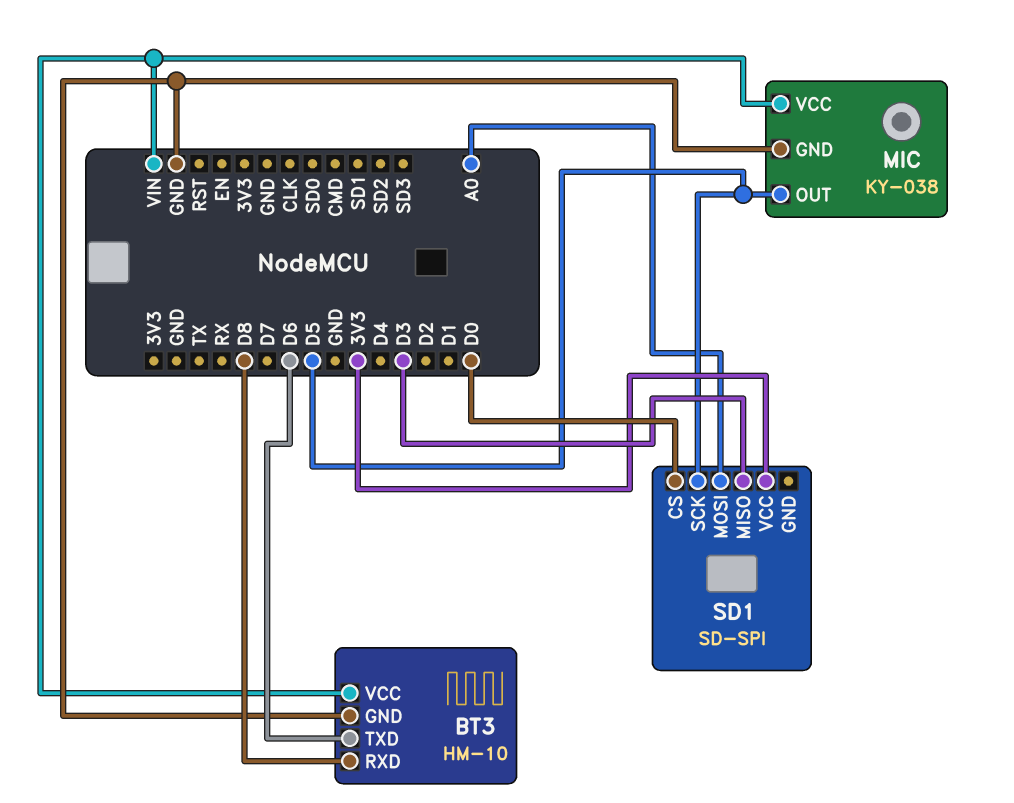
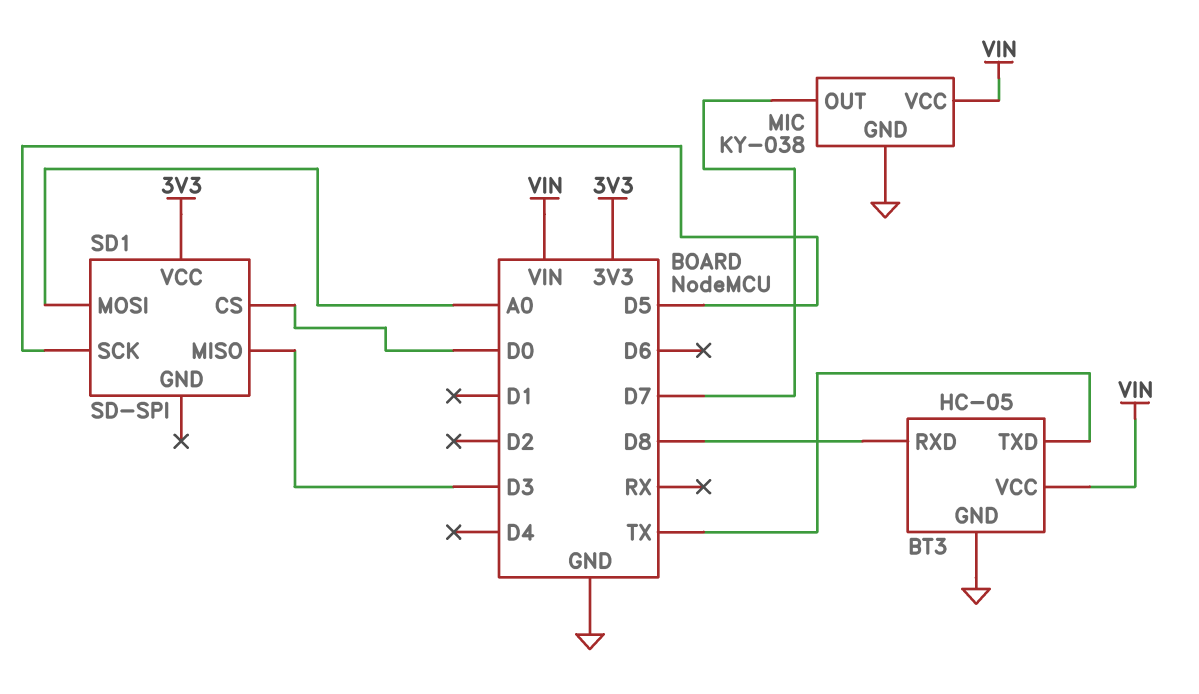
BT3: HM-10 -> HC-05
BT3 pin TXD: D6 -> TX
MIC pin OUT: D5 -> D7

